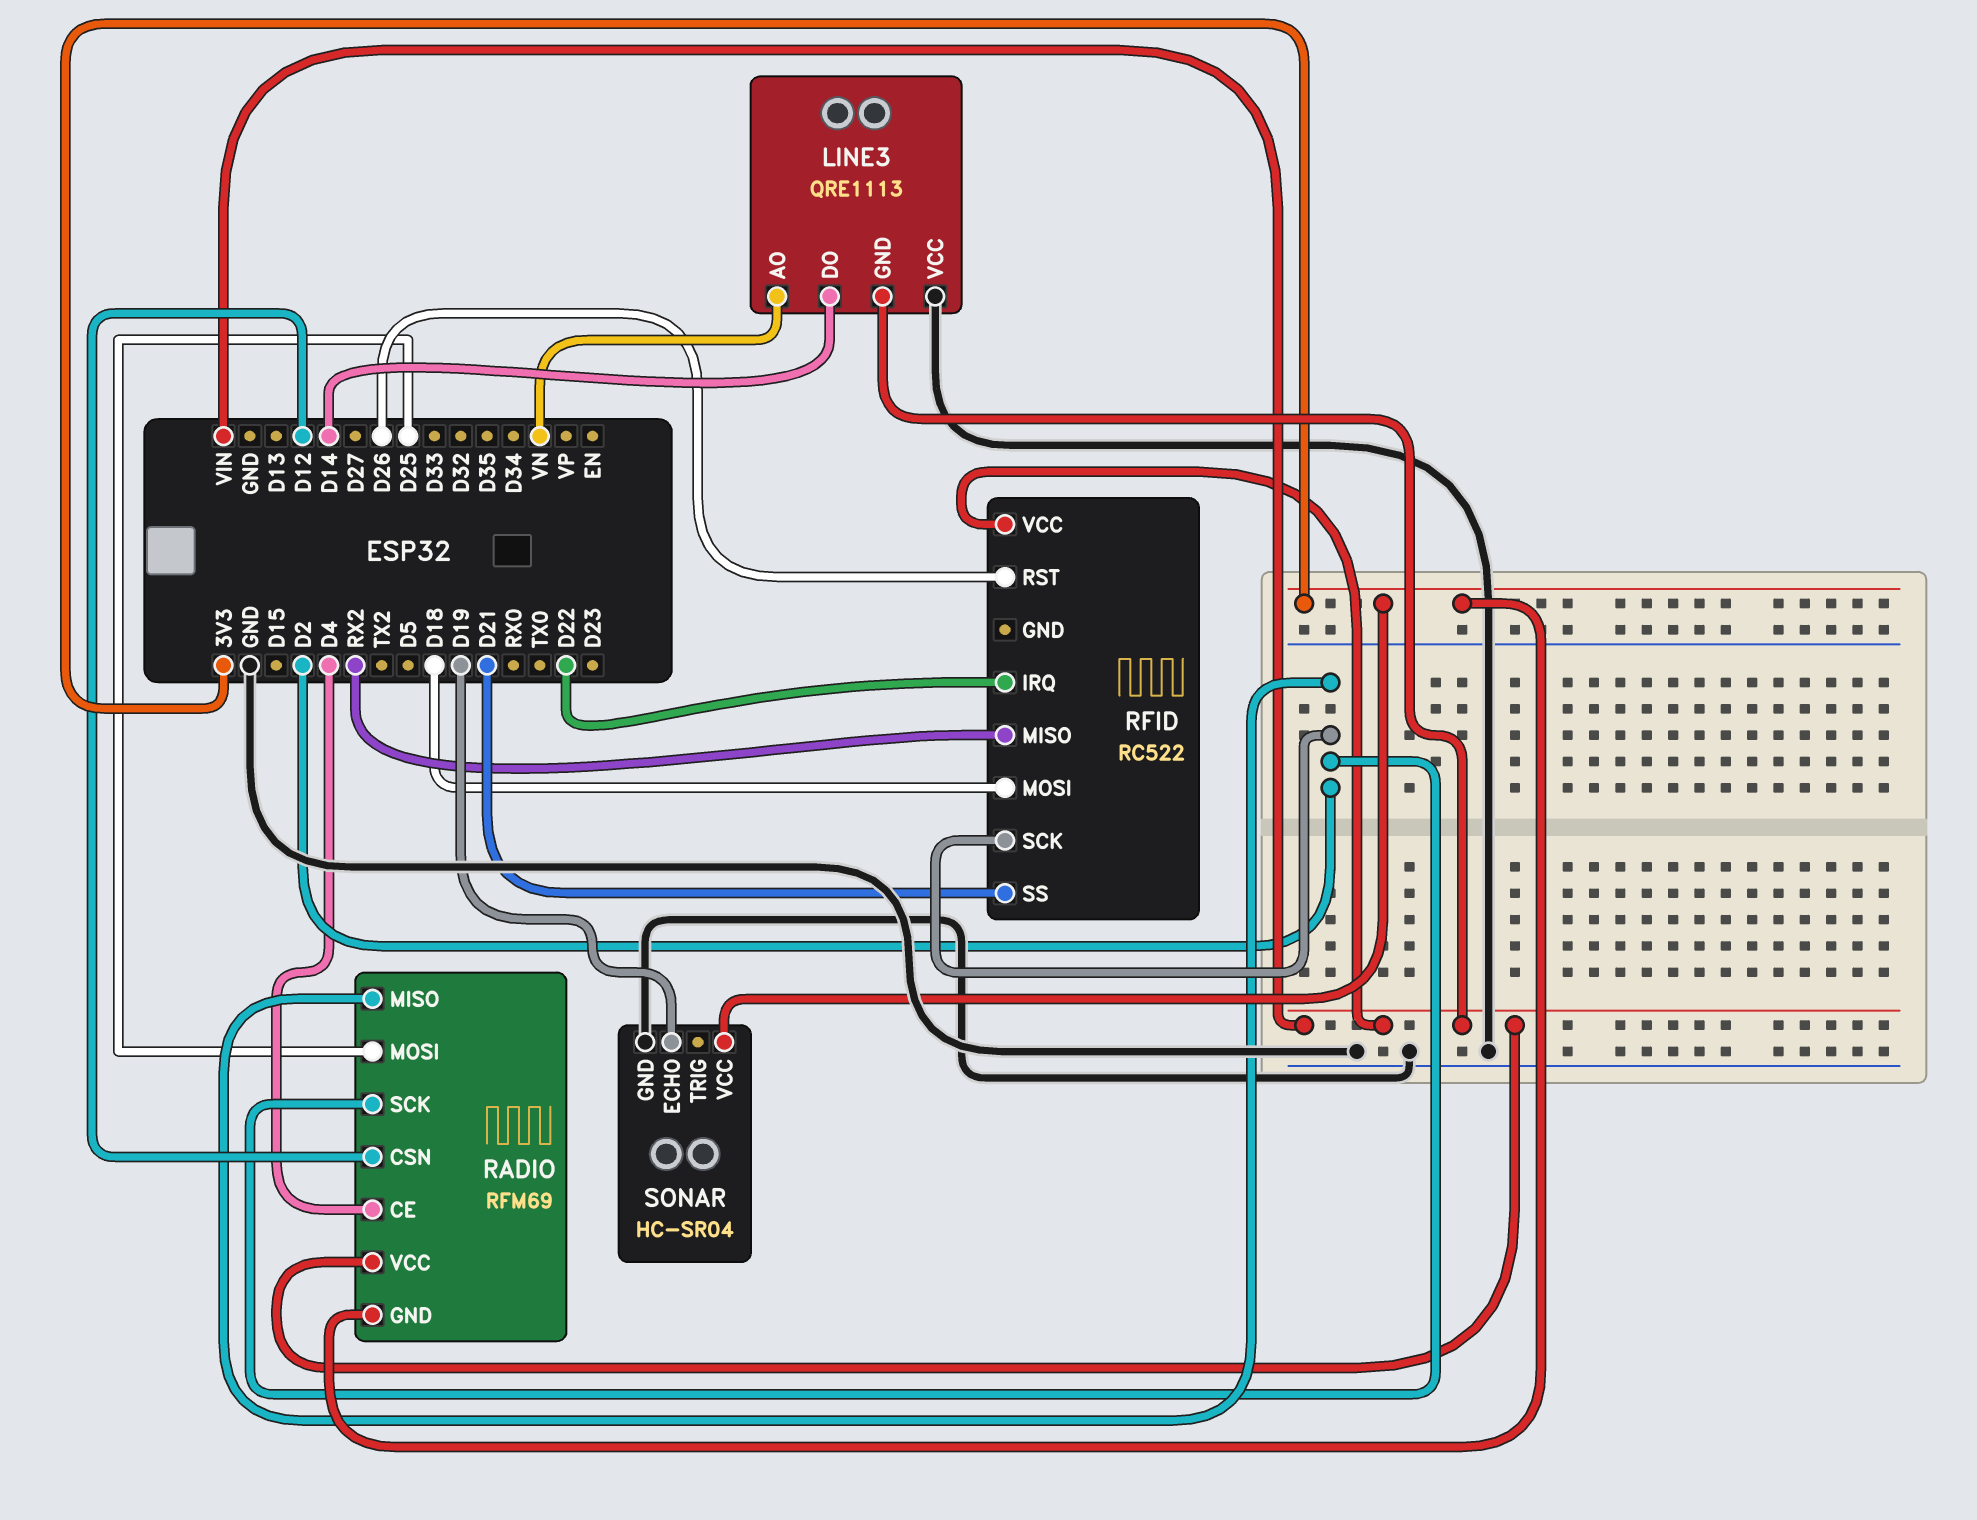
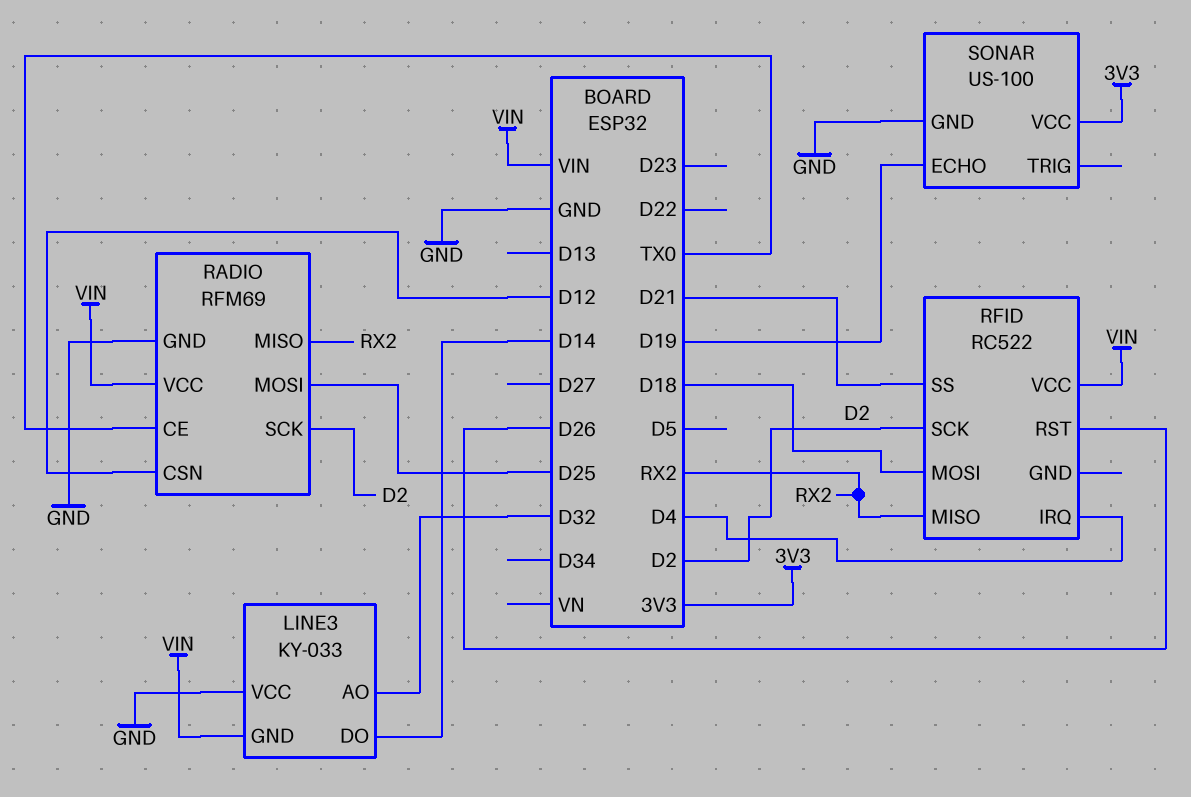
LINE3: QRE1113 -> KY-033
LINE3 pin AO: VN -> D32
RADIO pin CE: D4 -> TX0
RADIO pin GND: 3V3 -> GND
RADIO pin MISO: D2 -> RX2
RFID pin IRQ: D22 -> D4
SONAR: HC-SR04 -> US-100

